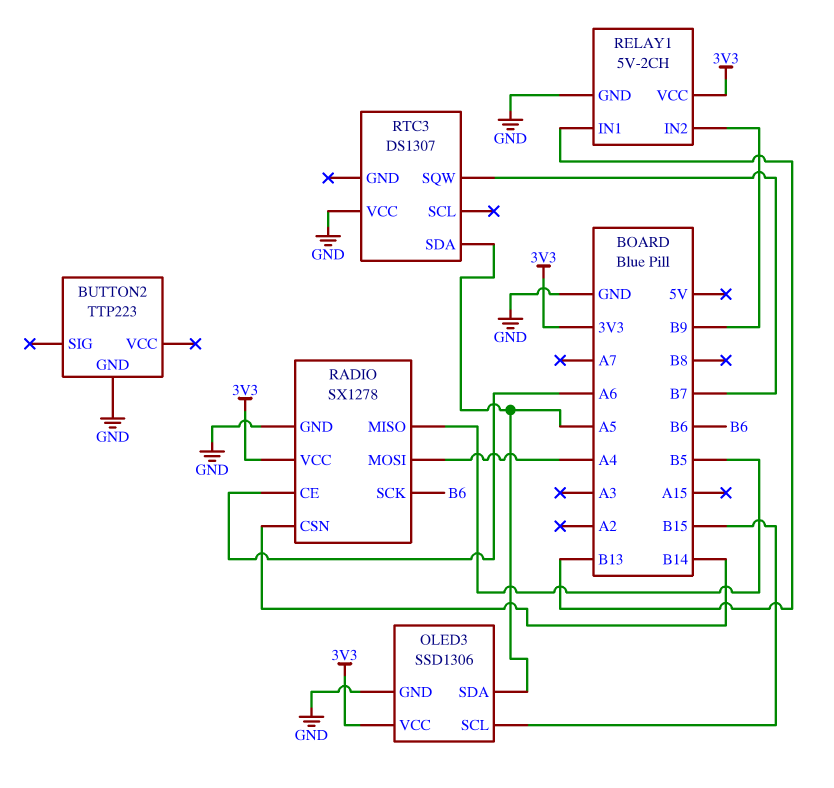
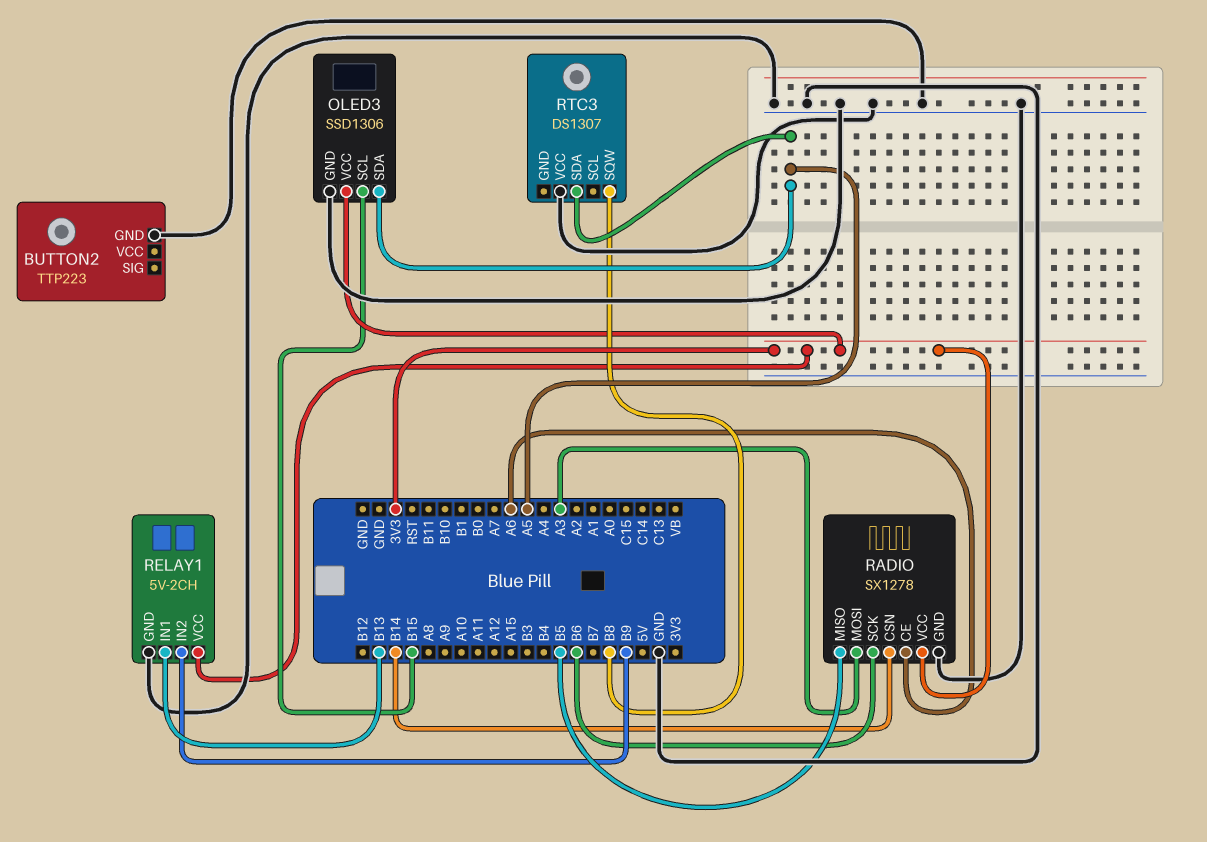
RADIO pin MOSI: A4 -> A3
RTC3 pin SQW: B7 -> B8

